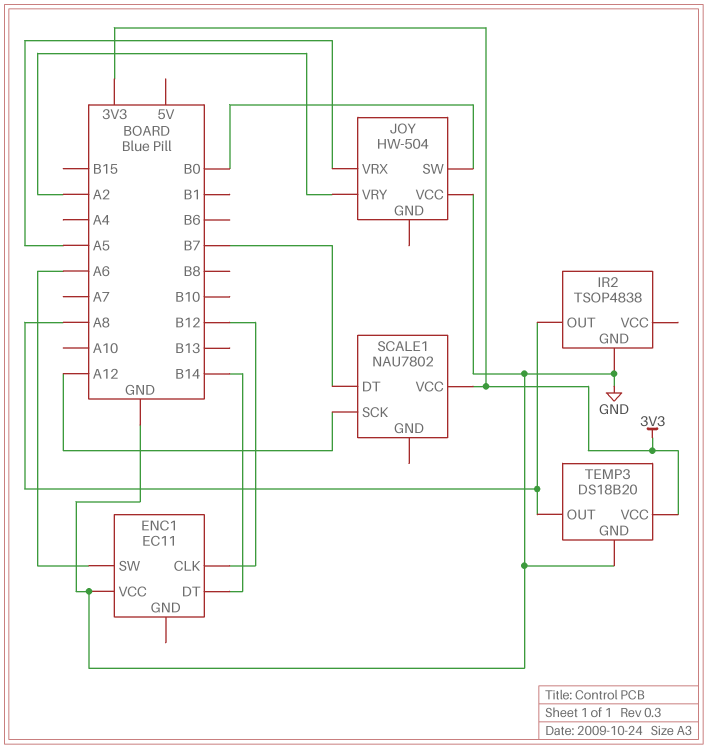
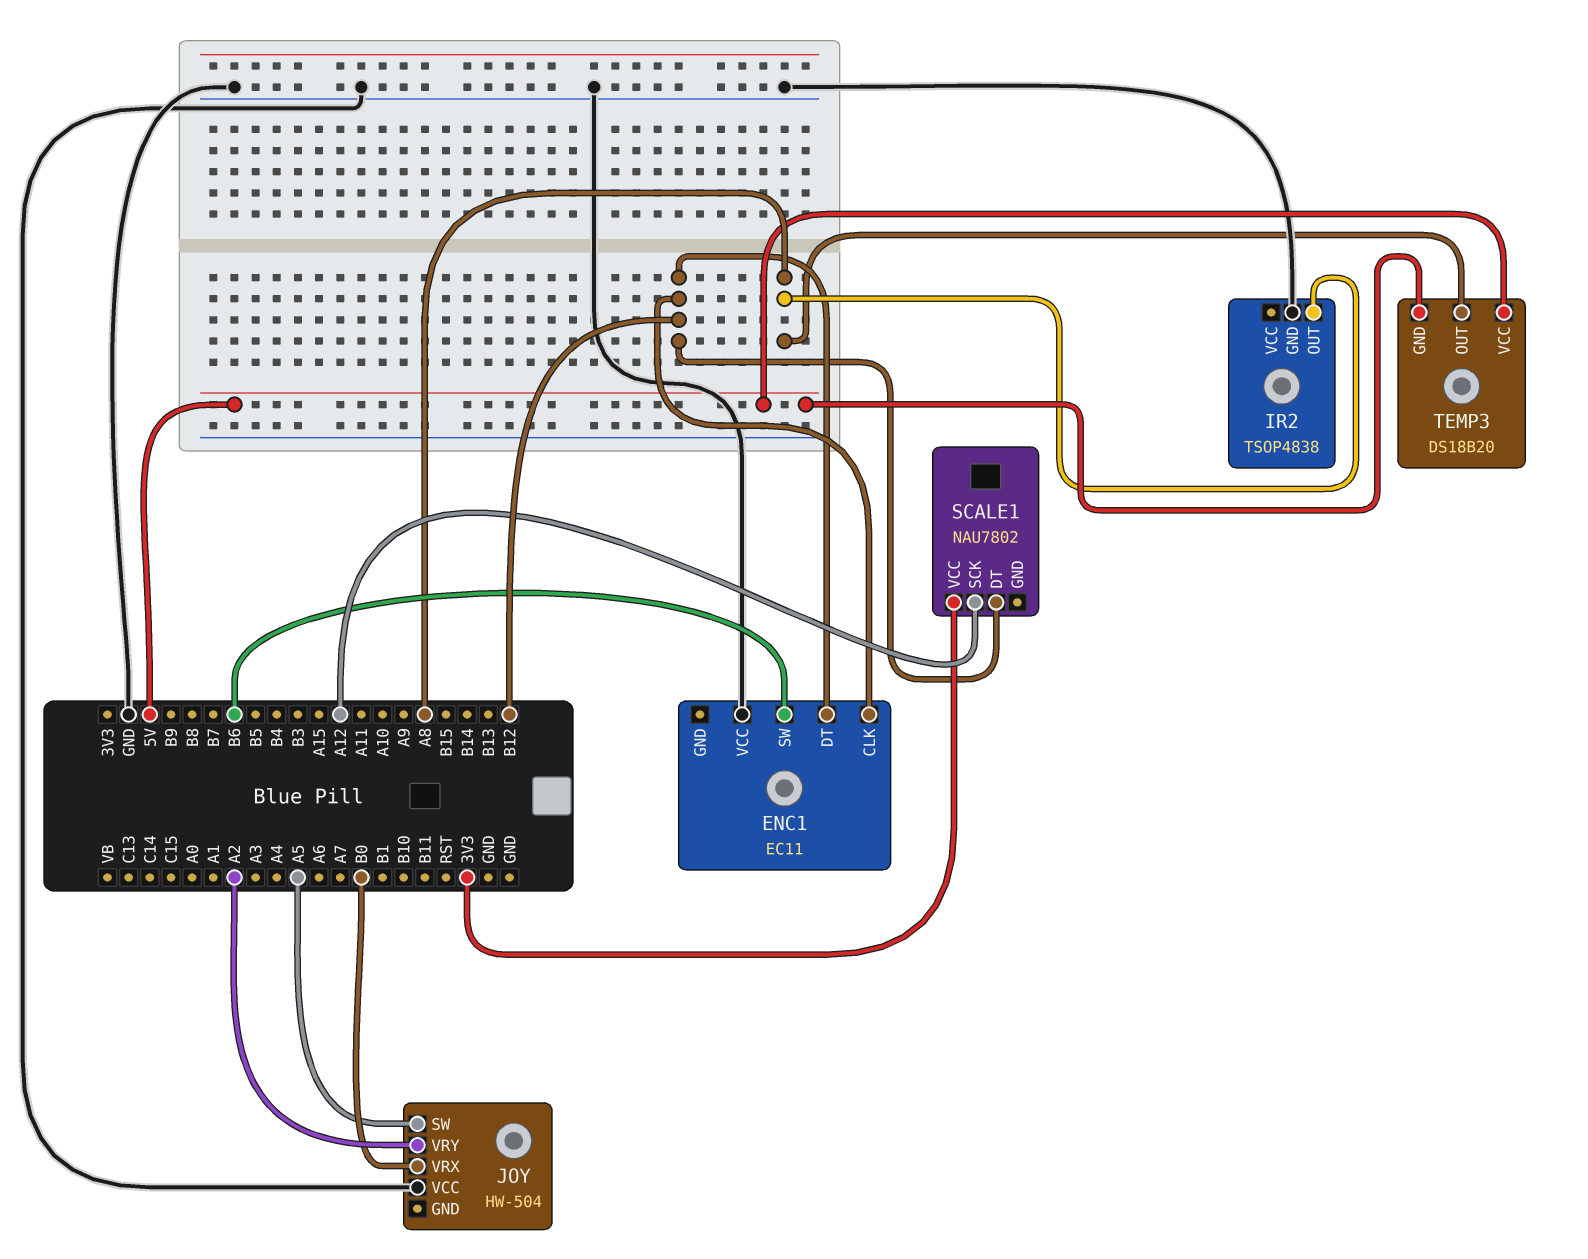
ENC1 pin DT: B14 -> B12
ENC1 pin SW: A6 -> B6
JOY pin SW: B0 -> A5
JOY pin VRX: A5 -> B0
SCALE1 pin DT: B7 -> B12
TEMP3 pin GND: GND -> 5V
TEMP3 pin VCC: 3V3 -> 5V

